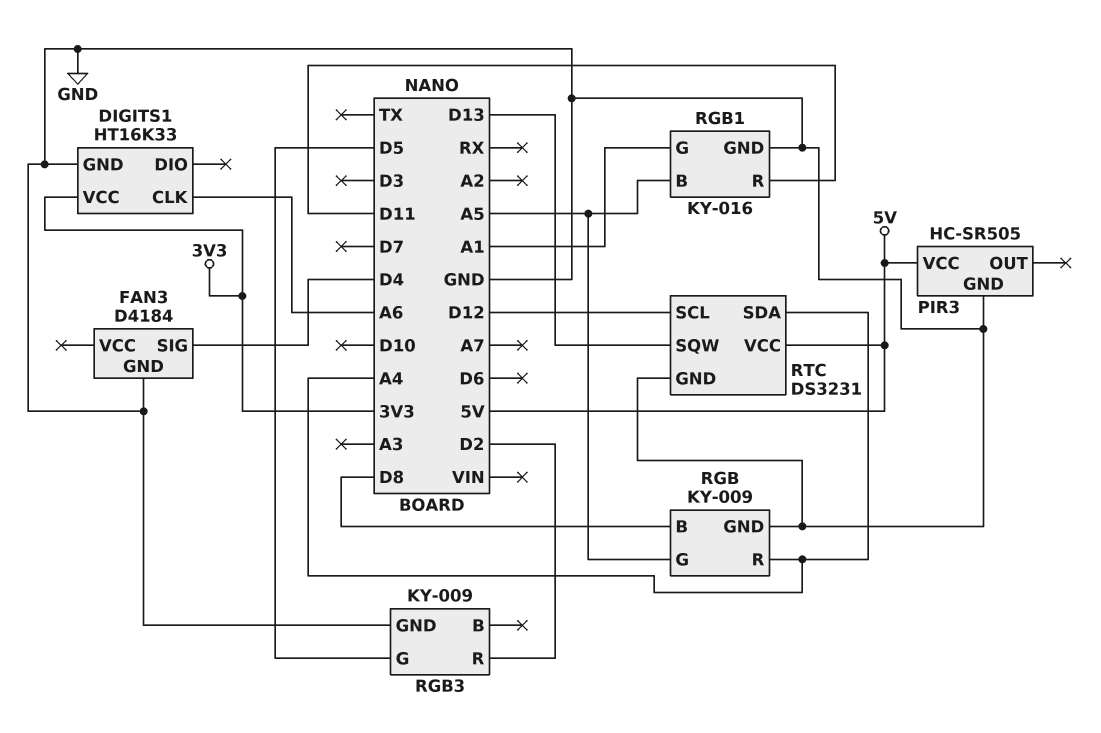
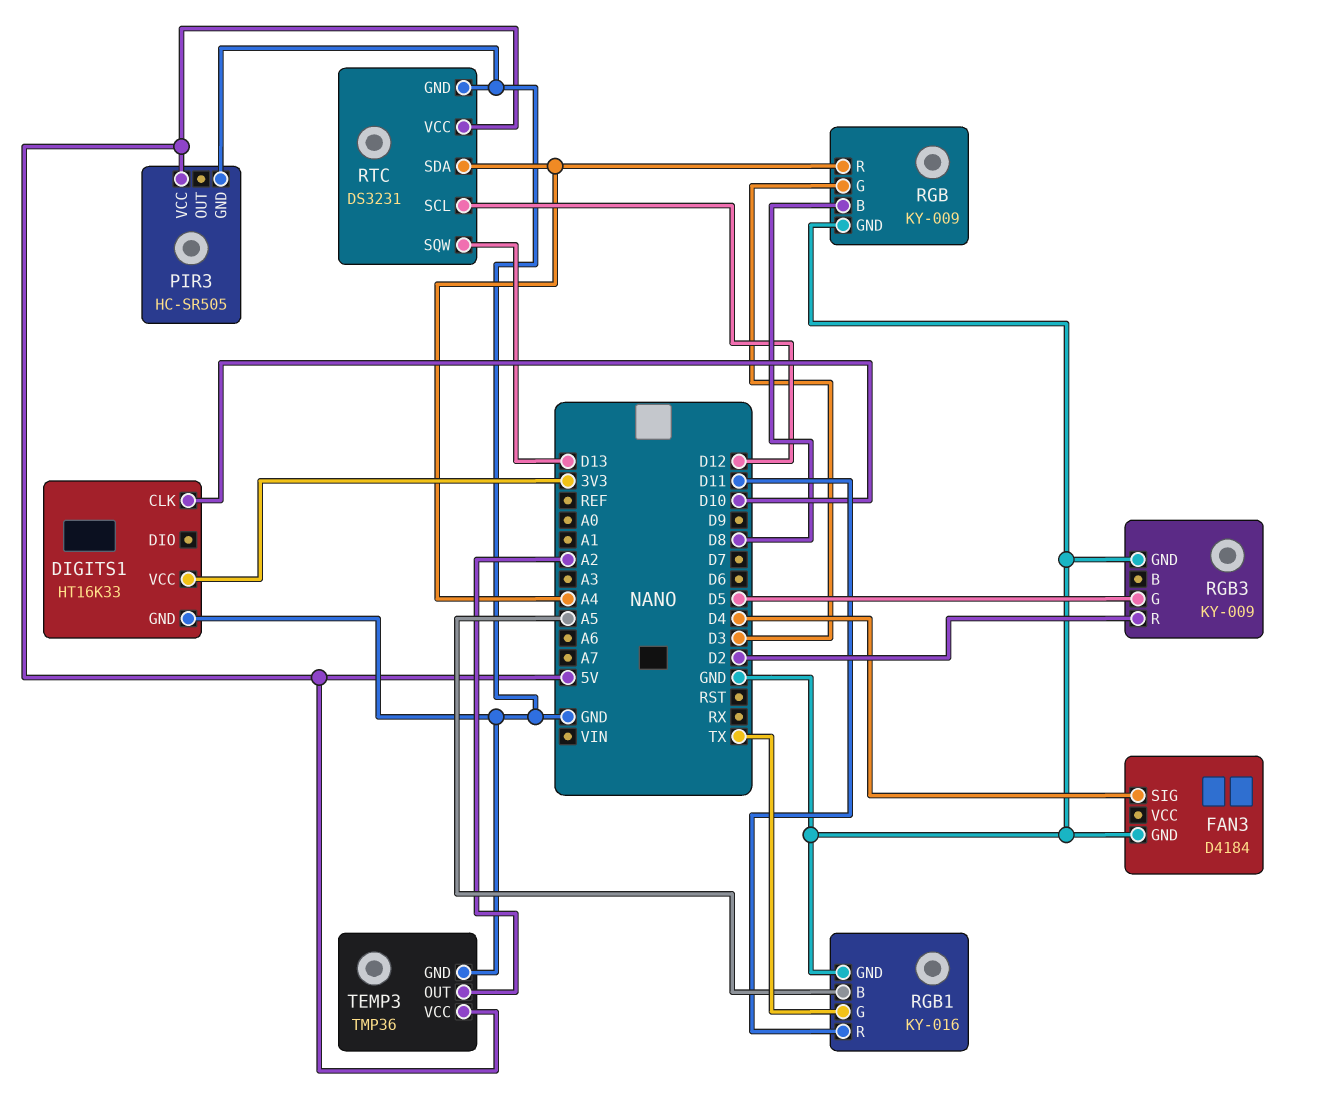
DIGITS1 pin CLK: A6 -> D10
RGB pin G: A5 -> D3
RGB1 pin G: A1 -> TX
TEMP3: none -> TMP36
TEMP3 pin GND: none -> GND
TEMP3 pin OUT: none -> A2
TEMP3 pin VCC: none -> 5V

